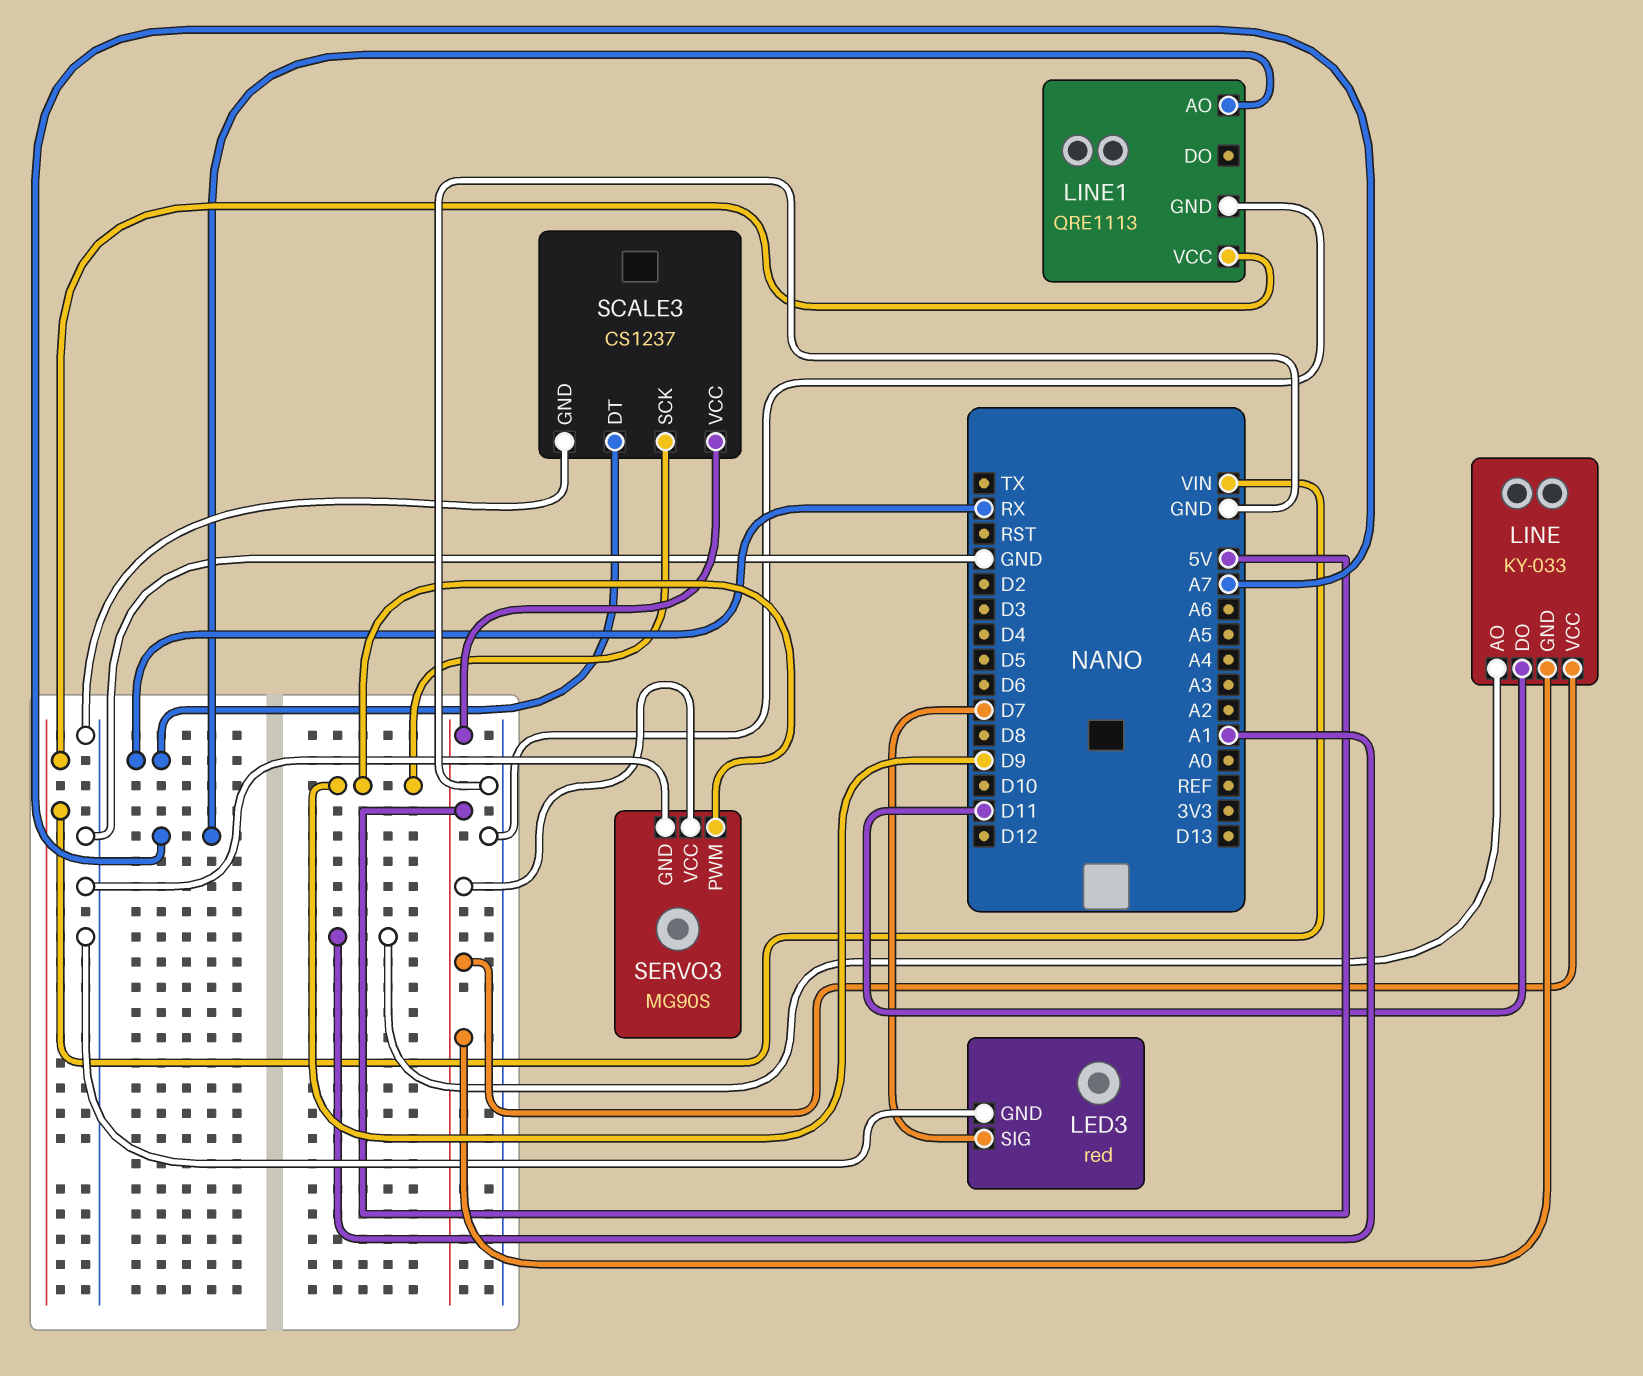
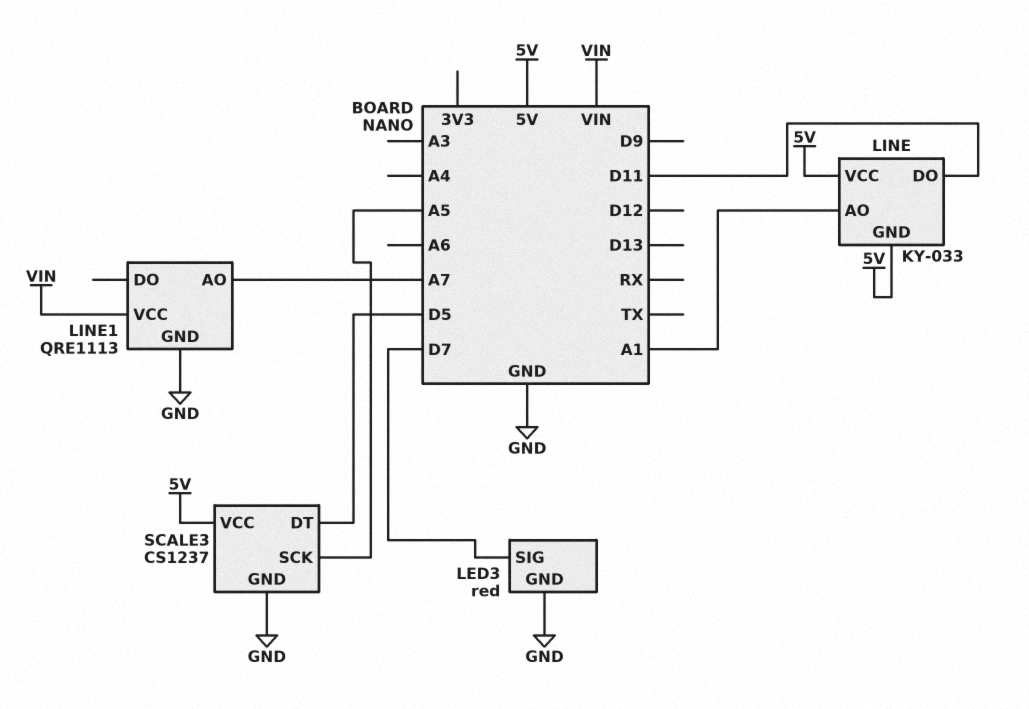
SCALE3 pin DT: RX -> D5
SCALE3 pin SCK: D9 -> A5
SERVO3: MG90S -> none
SERVO3 pin GND: GND -> none
SERVO3 pin PWM: D9 -> none
SERVO3 pin VCC: 5V -> none

